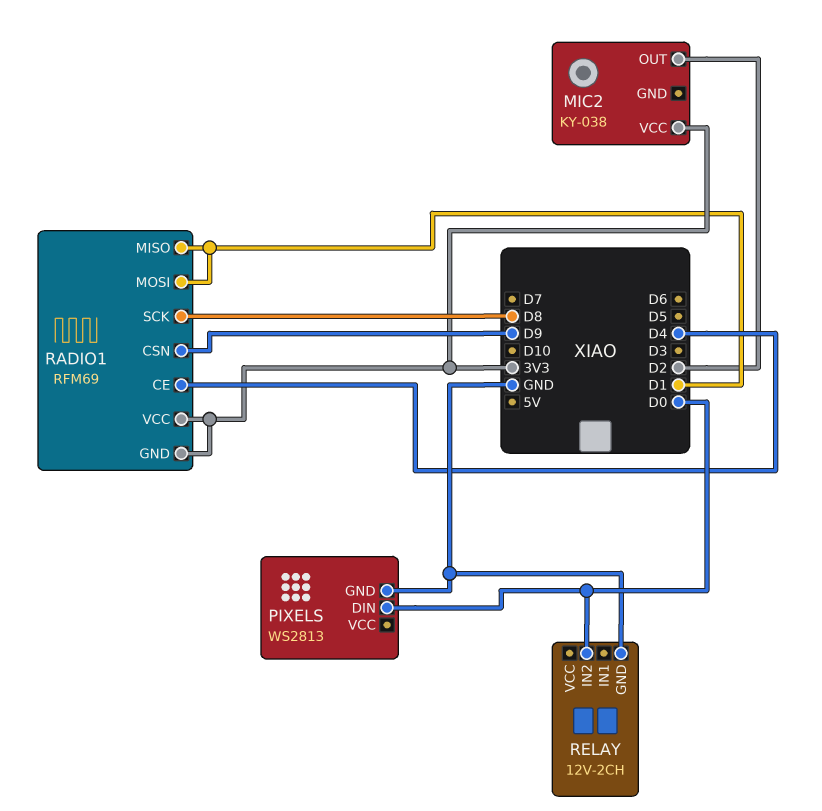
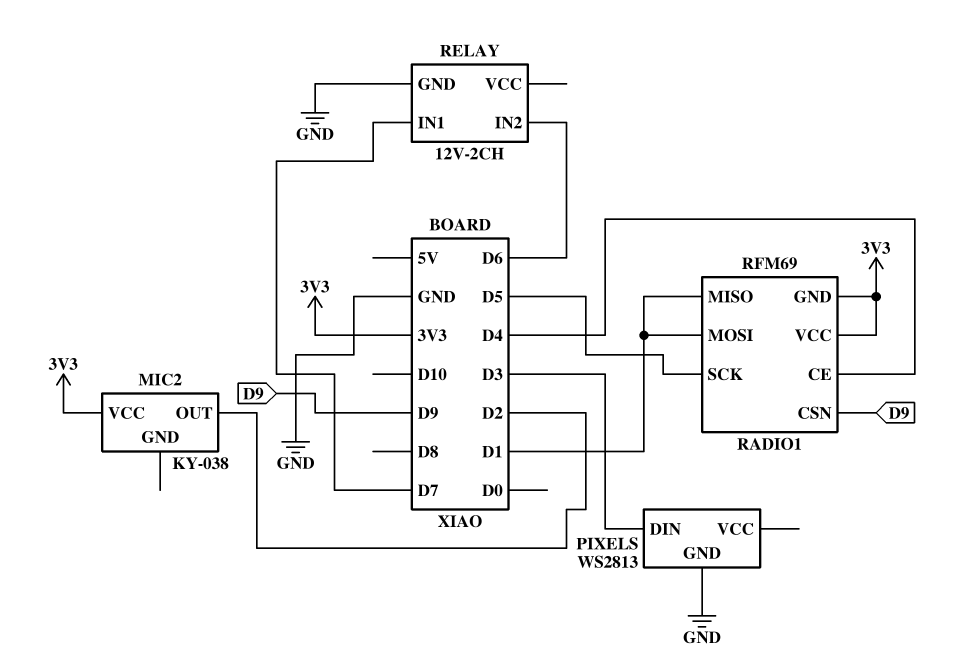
PIXELS pin DIN: D0 -> D3
RADIO1 pin SCK: D8 -> D5
RELAY pin IN1: none -> D7
RELAY pin IN2: D0 -> D6

